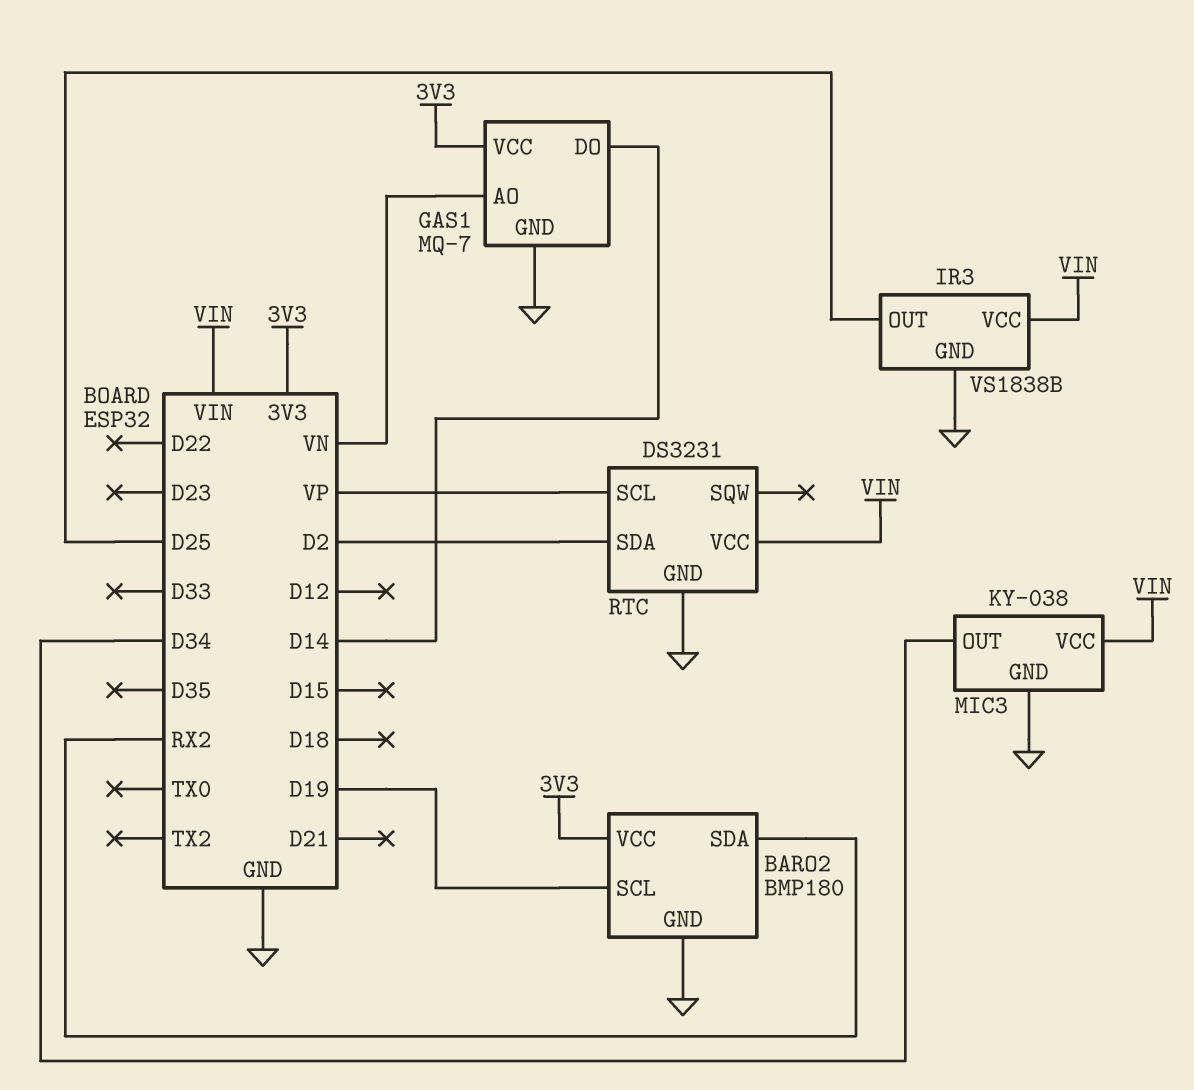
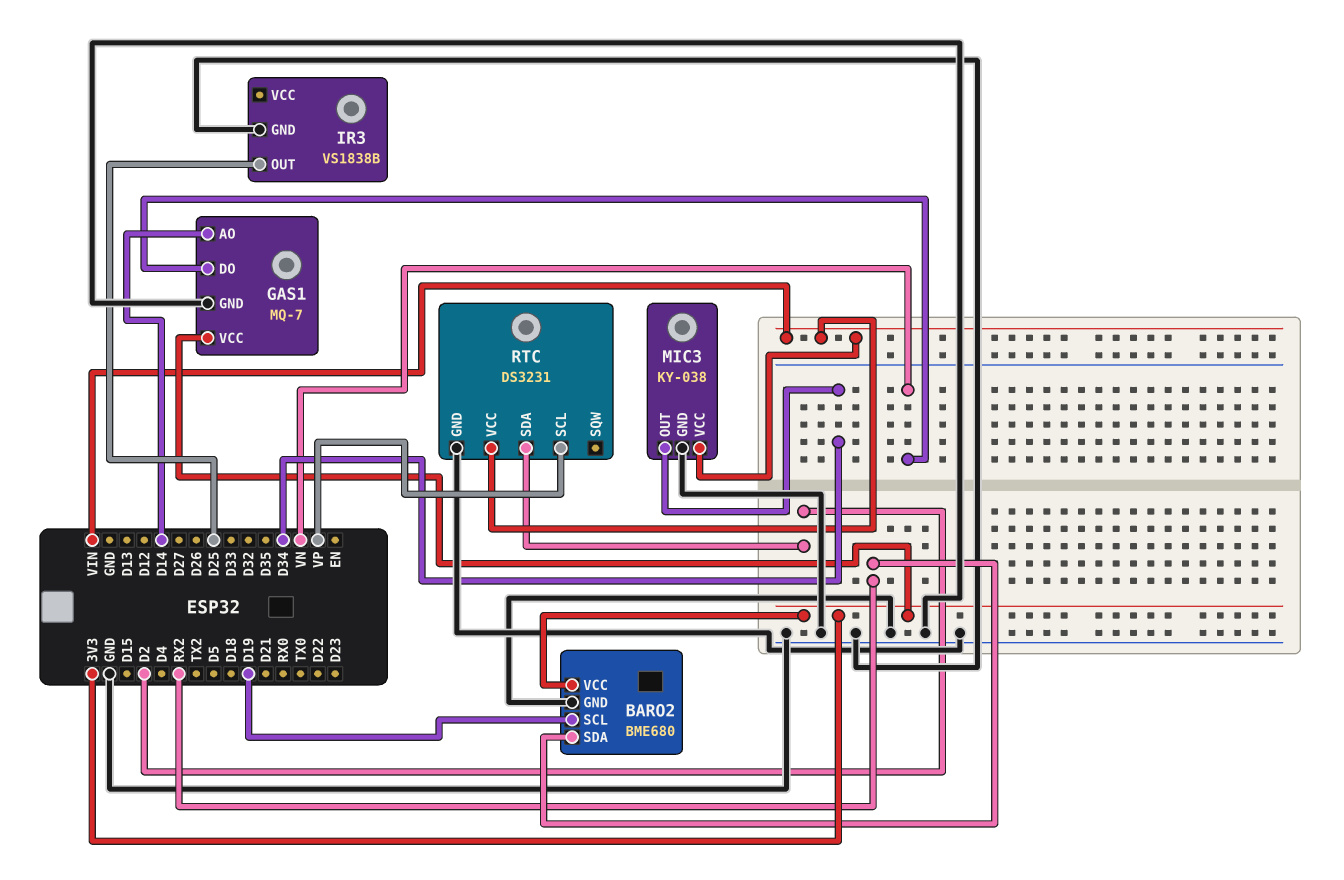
BARO2: BMP180 -> BME680
GAS1 pin AO: VN -> D14
GAS1 pin DO: D14 -> VN
IR3 pin VCC: VIN -> none

